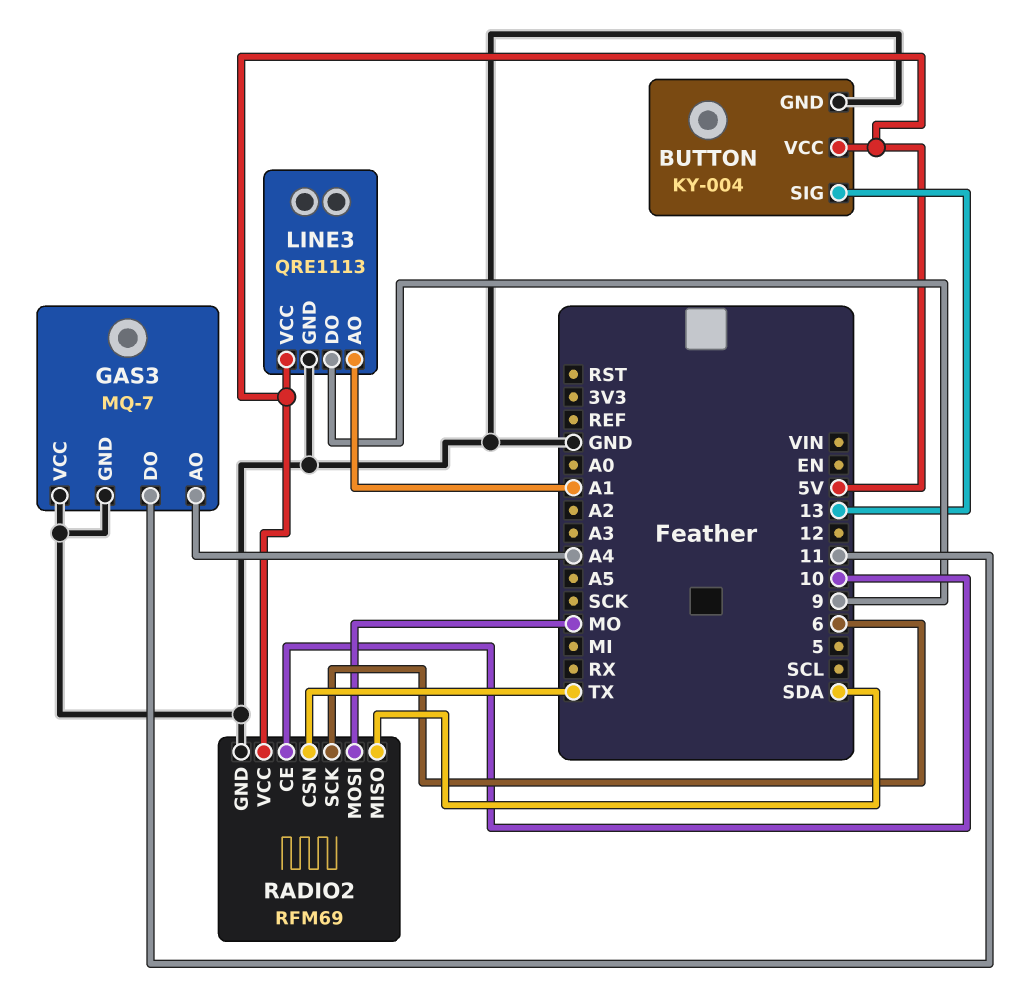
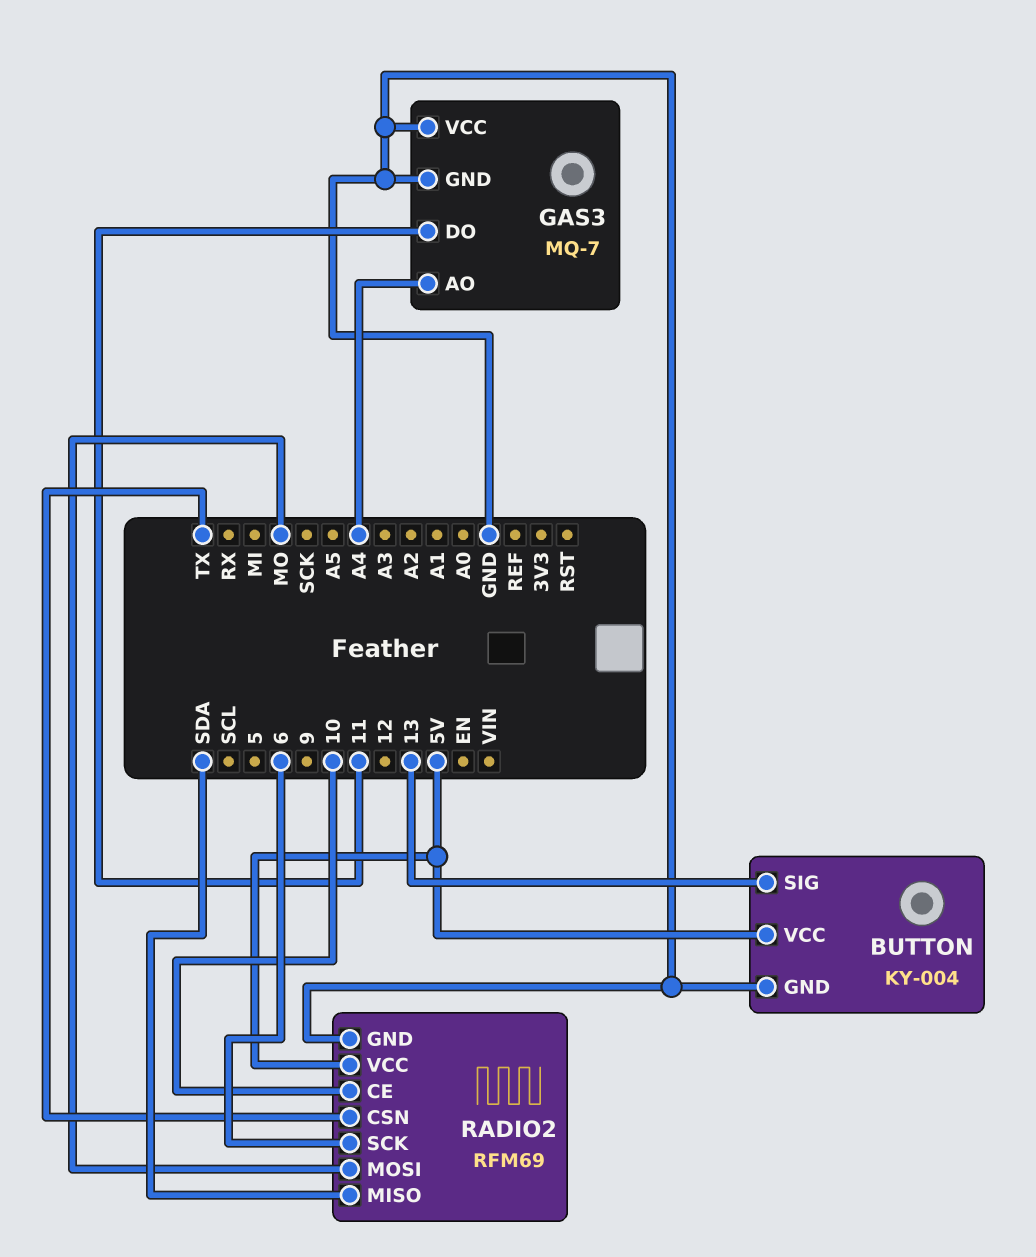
LINE3: QRE1113 -> none
LINE3 pin AO: A1 -> none
LINE3 pin DO: 9 -> none
LINE3 pin GND: GND -> none
LINE3 pin VCC: 5V -> none

